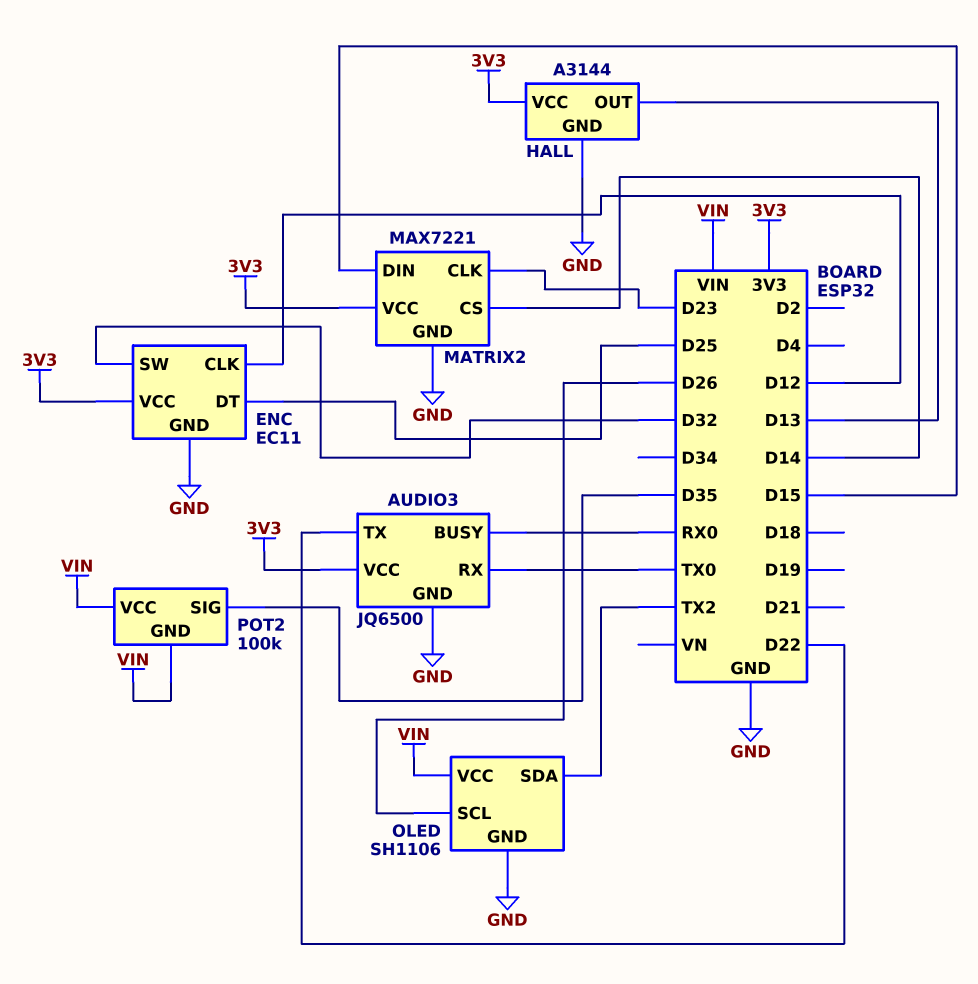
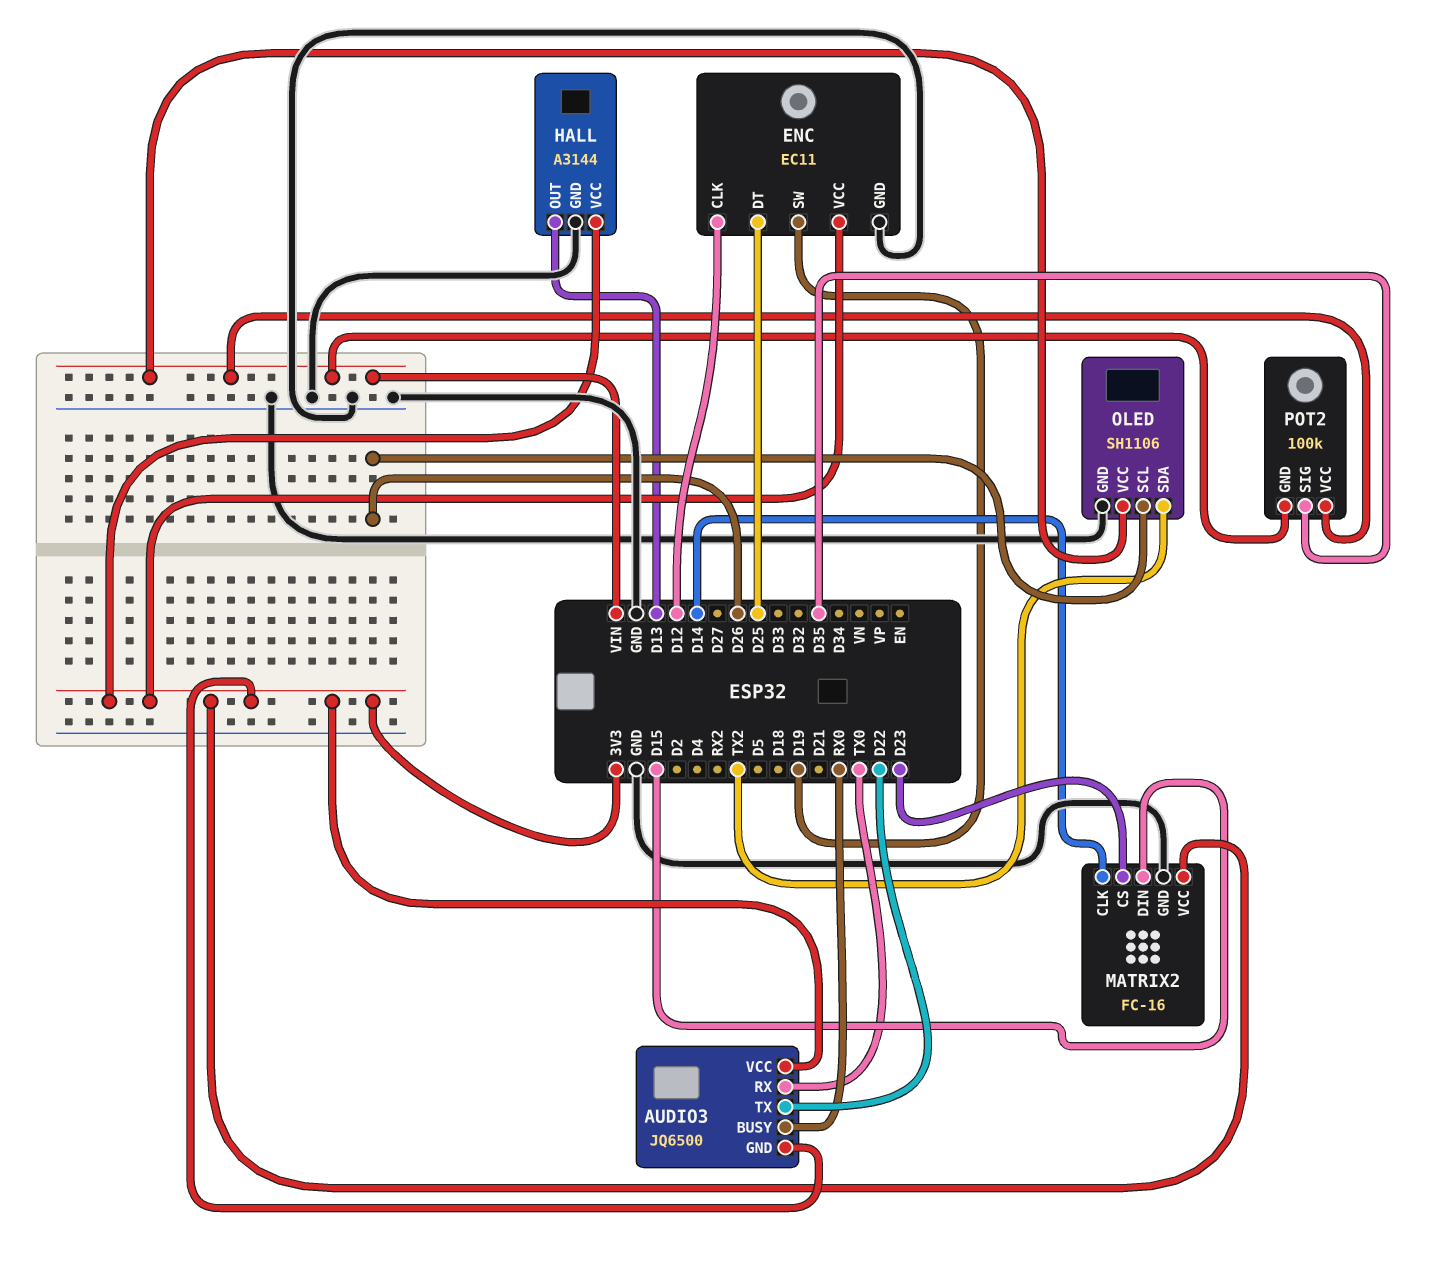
AUDIO3 pin GND: GND -> 3V3
ENC pin SW: D32 -> D19
MATRIX2: MAX7221 -> FC-16
MATRIX2 pin CLK: D23 -> D14
MATRIX2 pin CS: D14 -> D23

